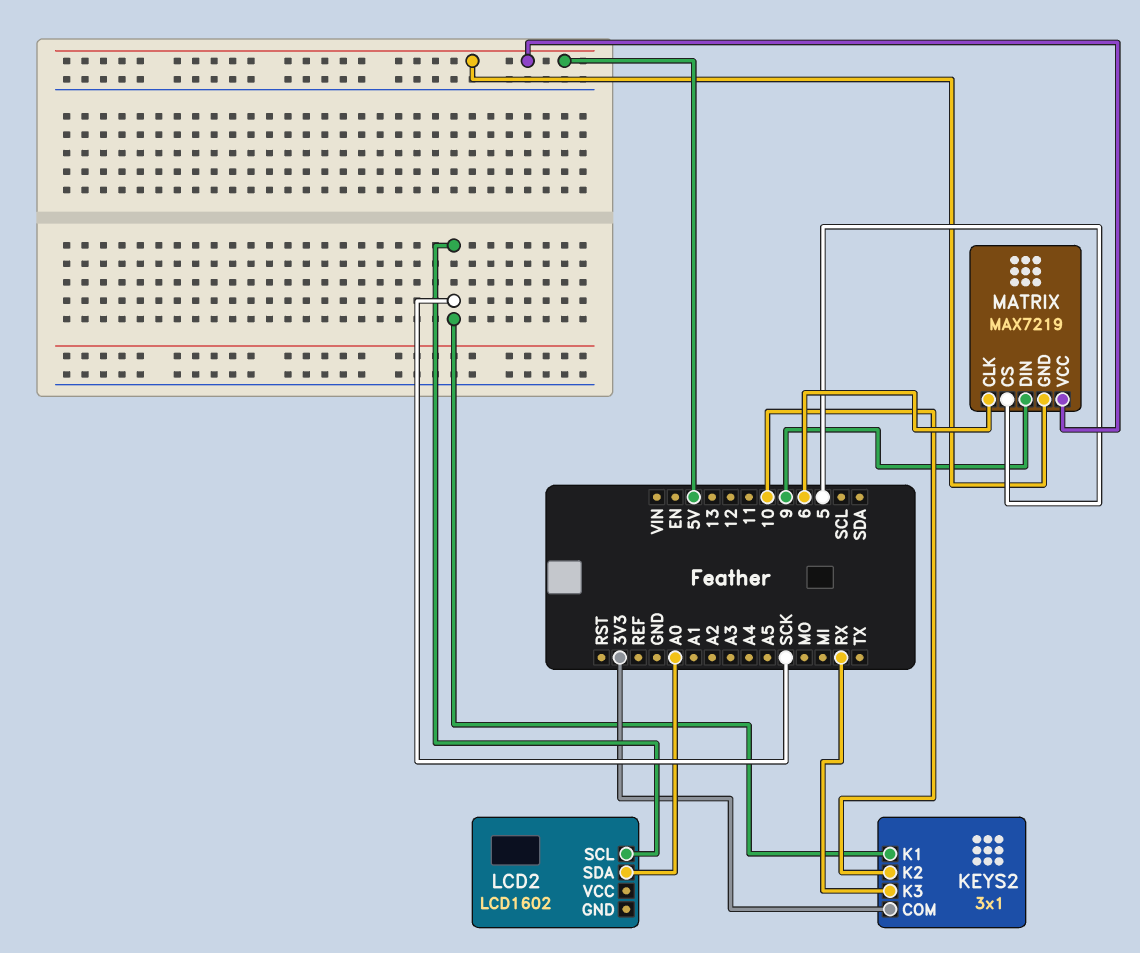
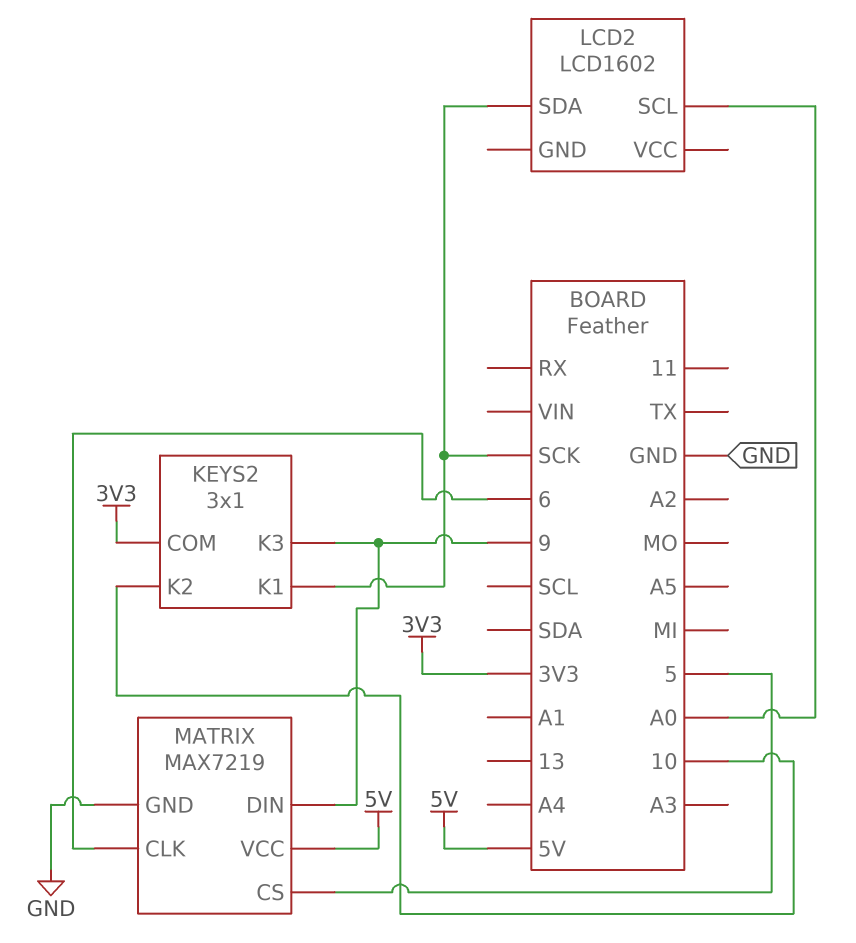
KEYS2 pin K3: RX -> 9
LCD2 pin SCL: SCK -> A0
LCD2 pin SDA: A0 -> SCK
MATRIX pin GND: 5V -> GND

